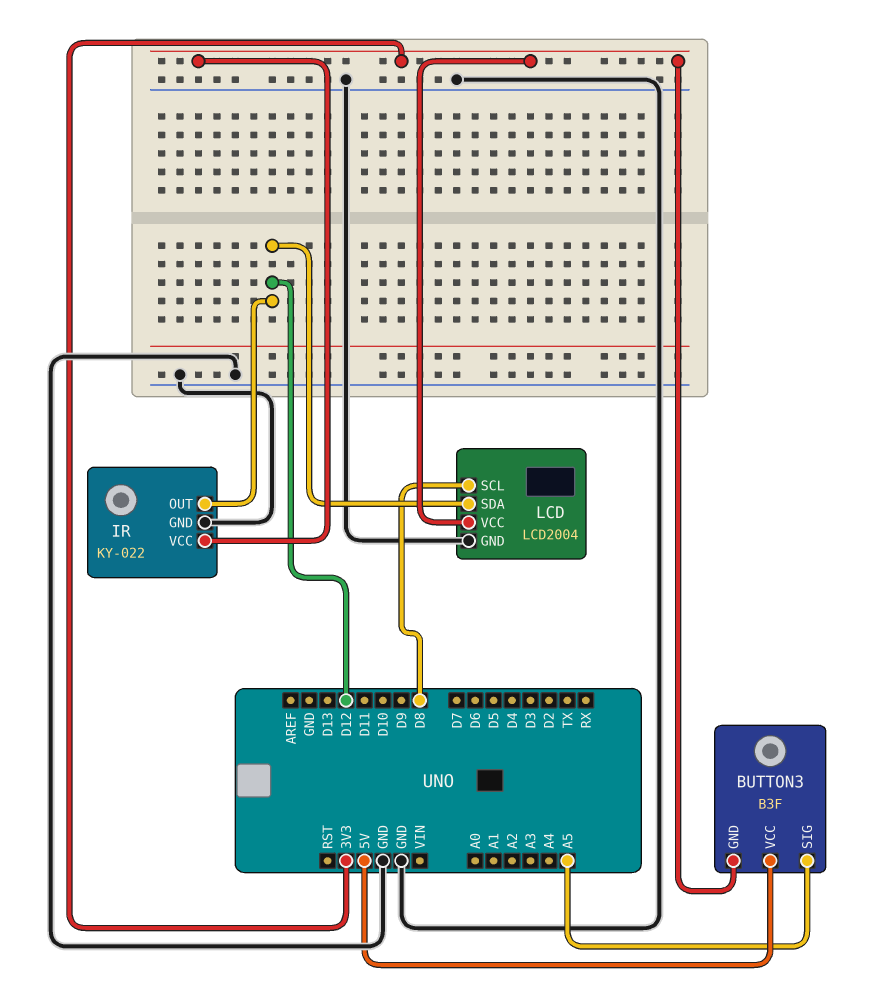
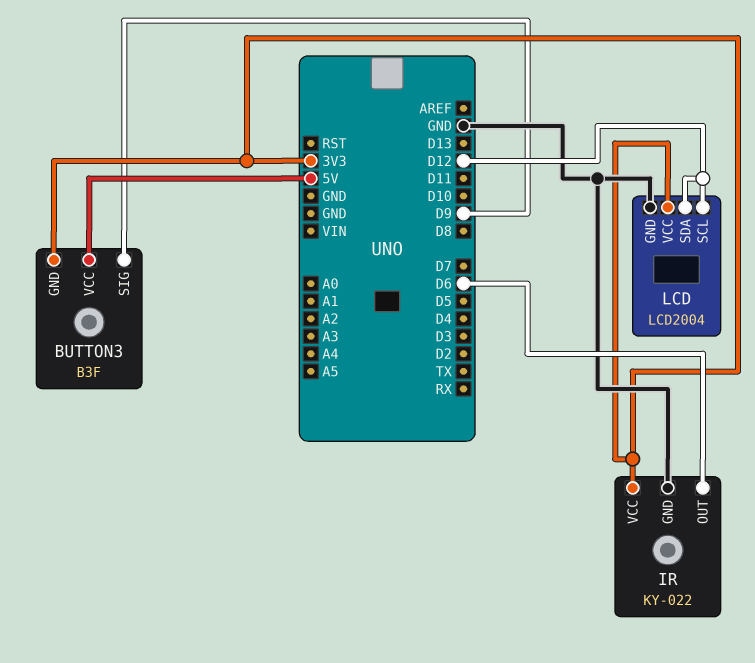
BUTTON3 pin SIG: A5 -> D9
IR pin OUT: D12 -> D6
LCD pin SCL: D8 -> D12

